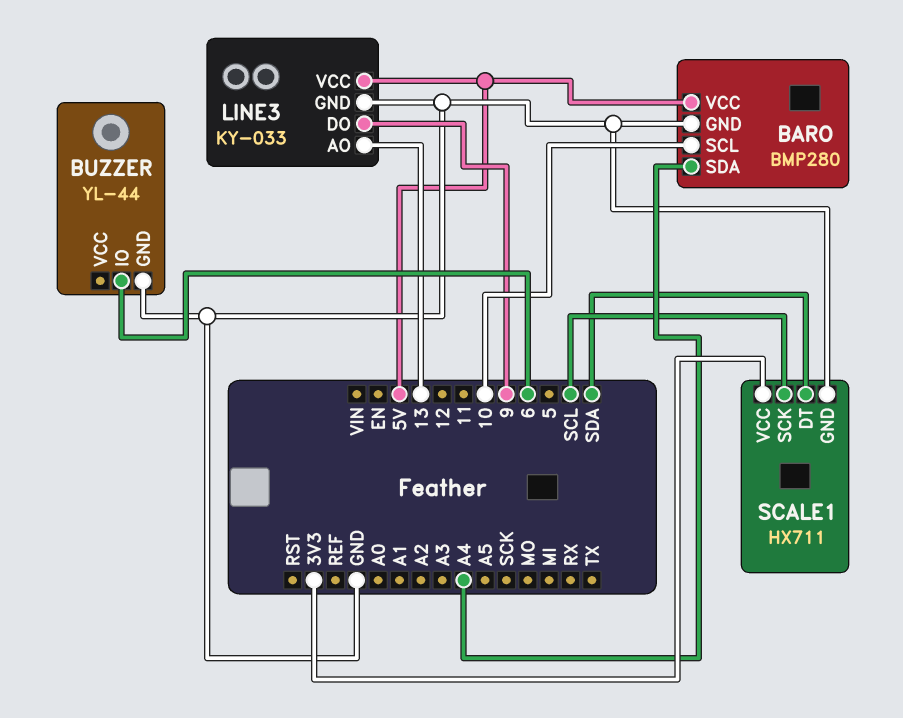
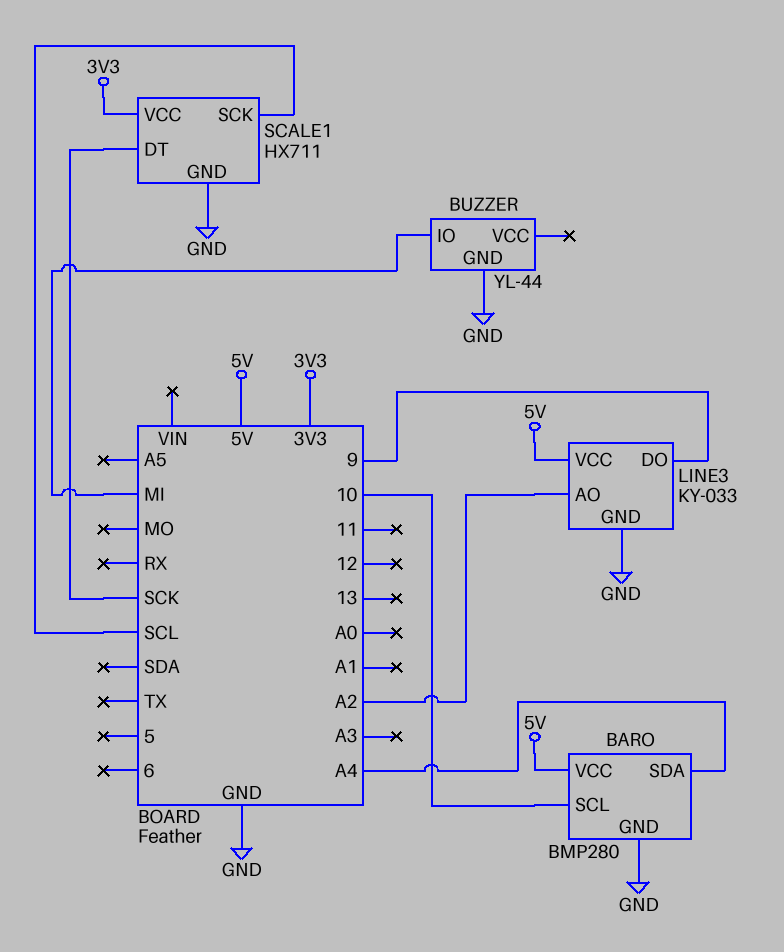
BUZZER pin IO: 6 -> MI
LINE3 pin AO: 13 -> A2
SCALE1 pin DT: SDA -> SCK

